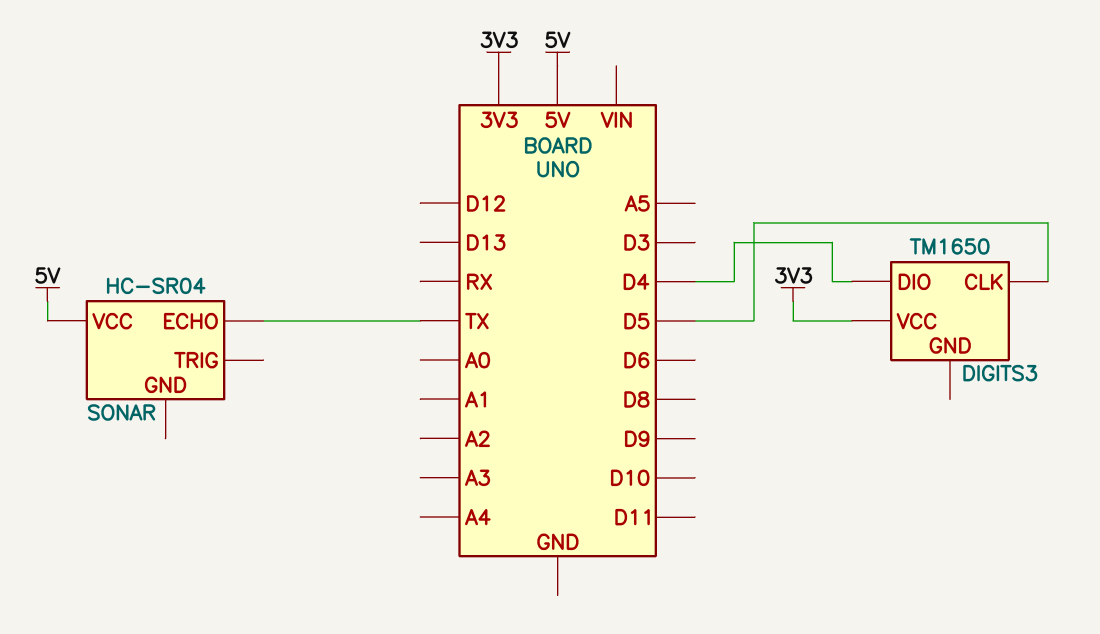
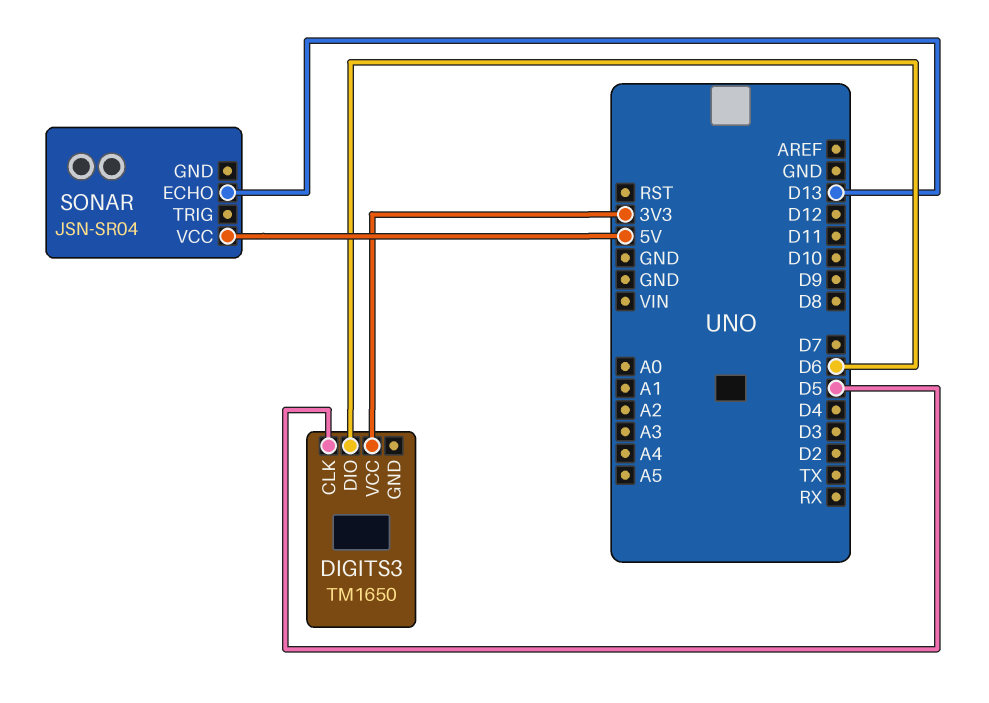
DIGITS3 pin DIO: D4 -> D6
SONAR: HC-SR04 -> JSN-SR04
SONAR pin ECHO: TX -> D13

